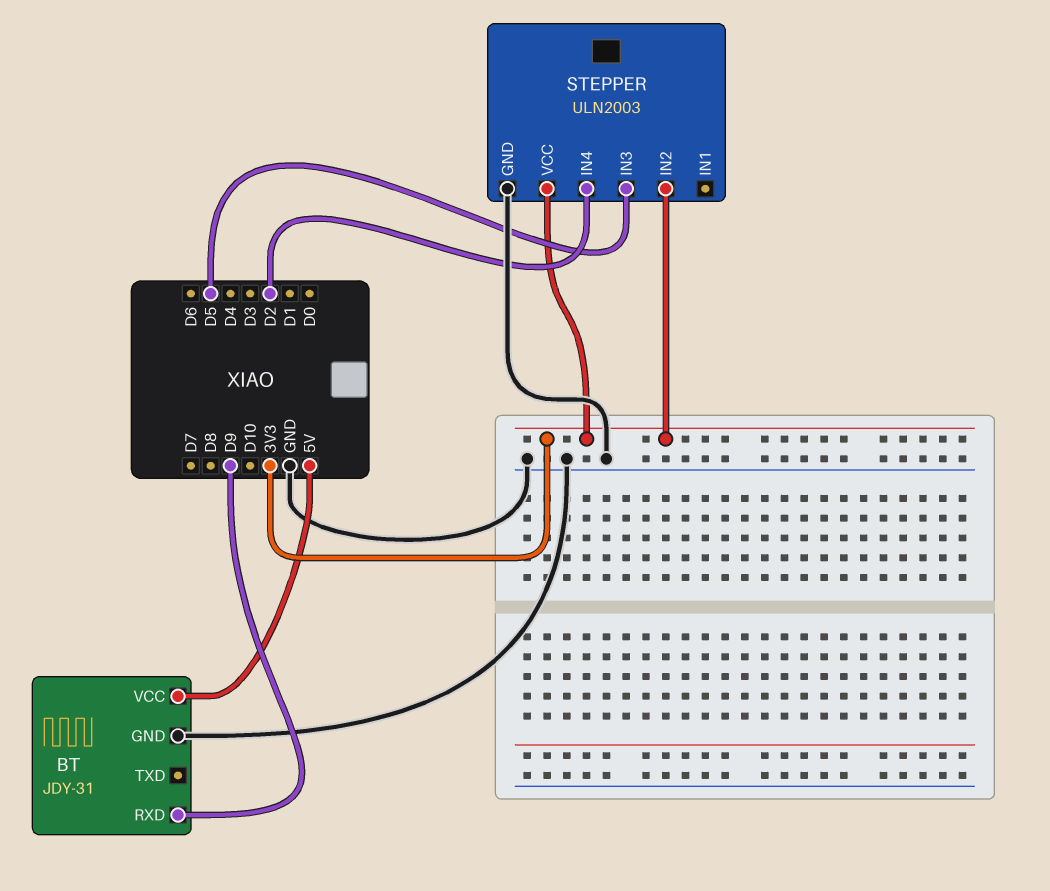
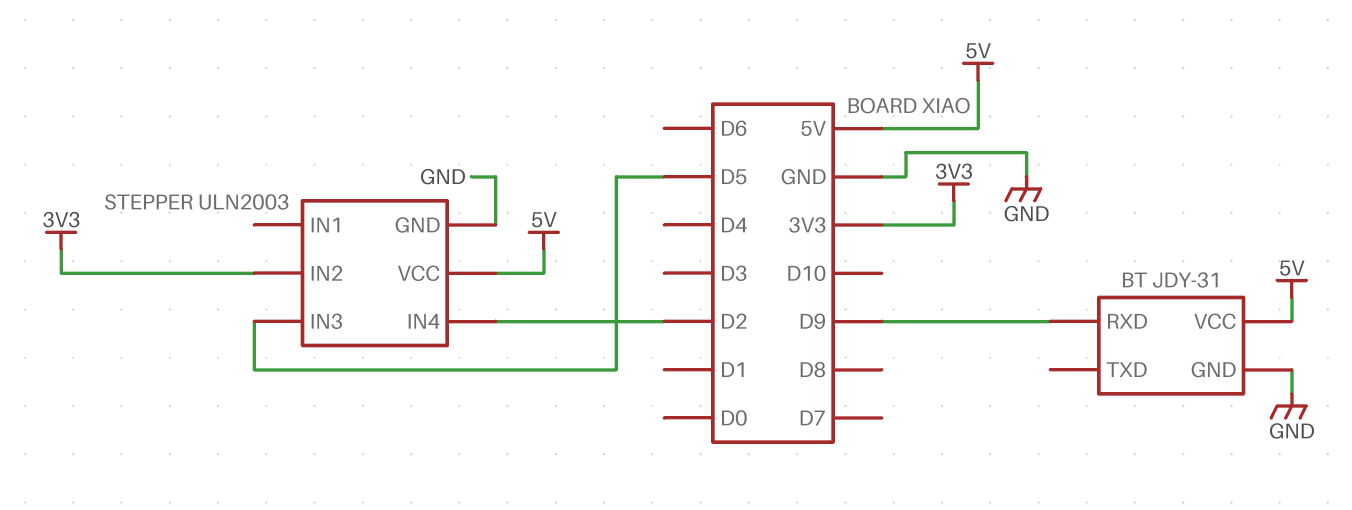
STEPPER pin VCC: 3V3 -> 5V

